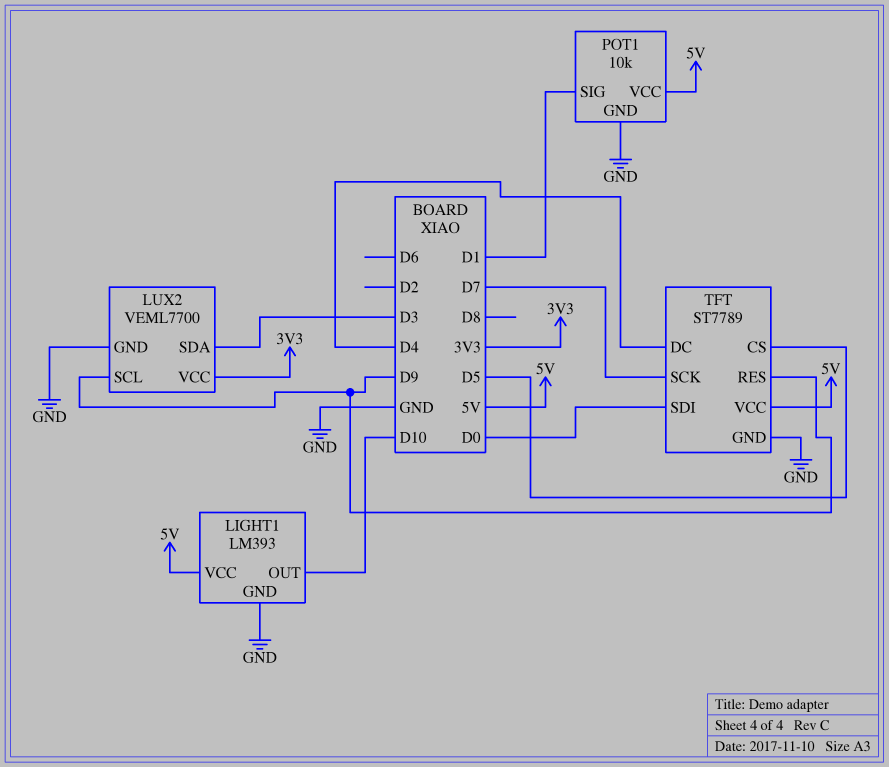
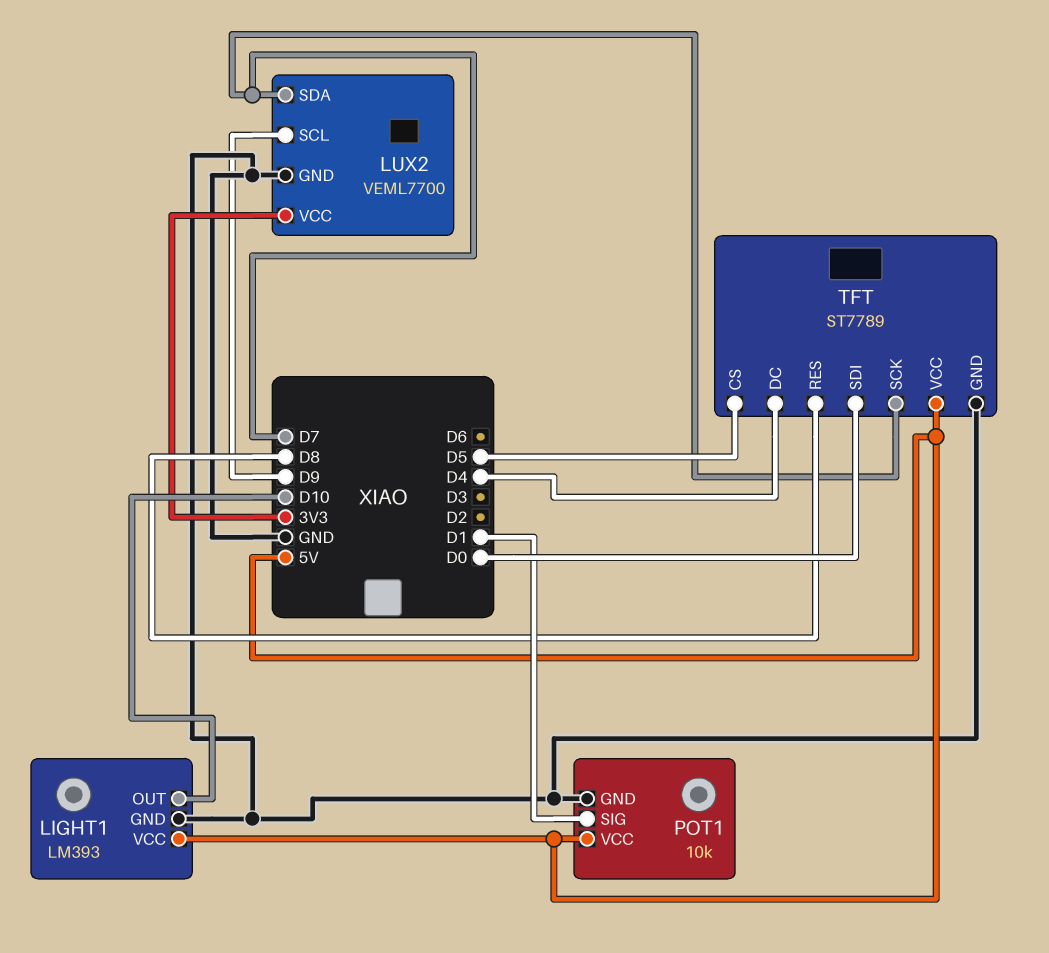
LUX2 pin SDA: D3 -> D7
TFT pin RES: D9 -> D8

